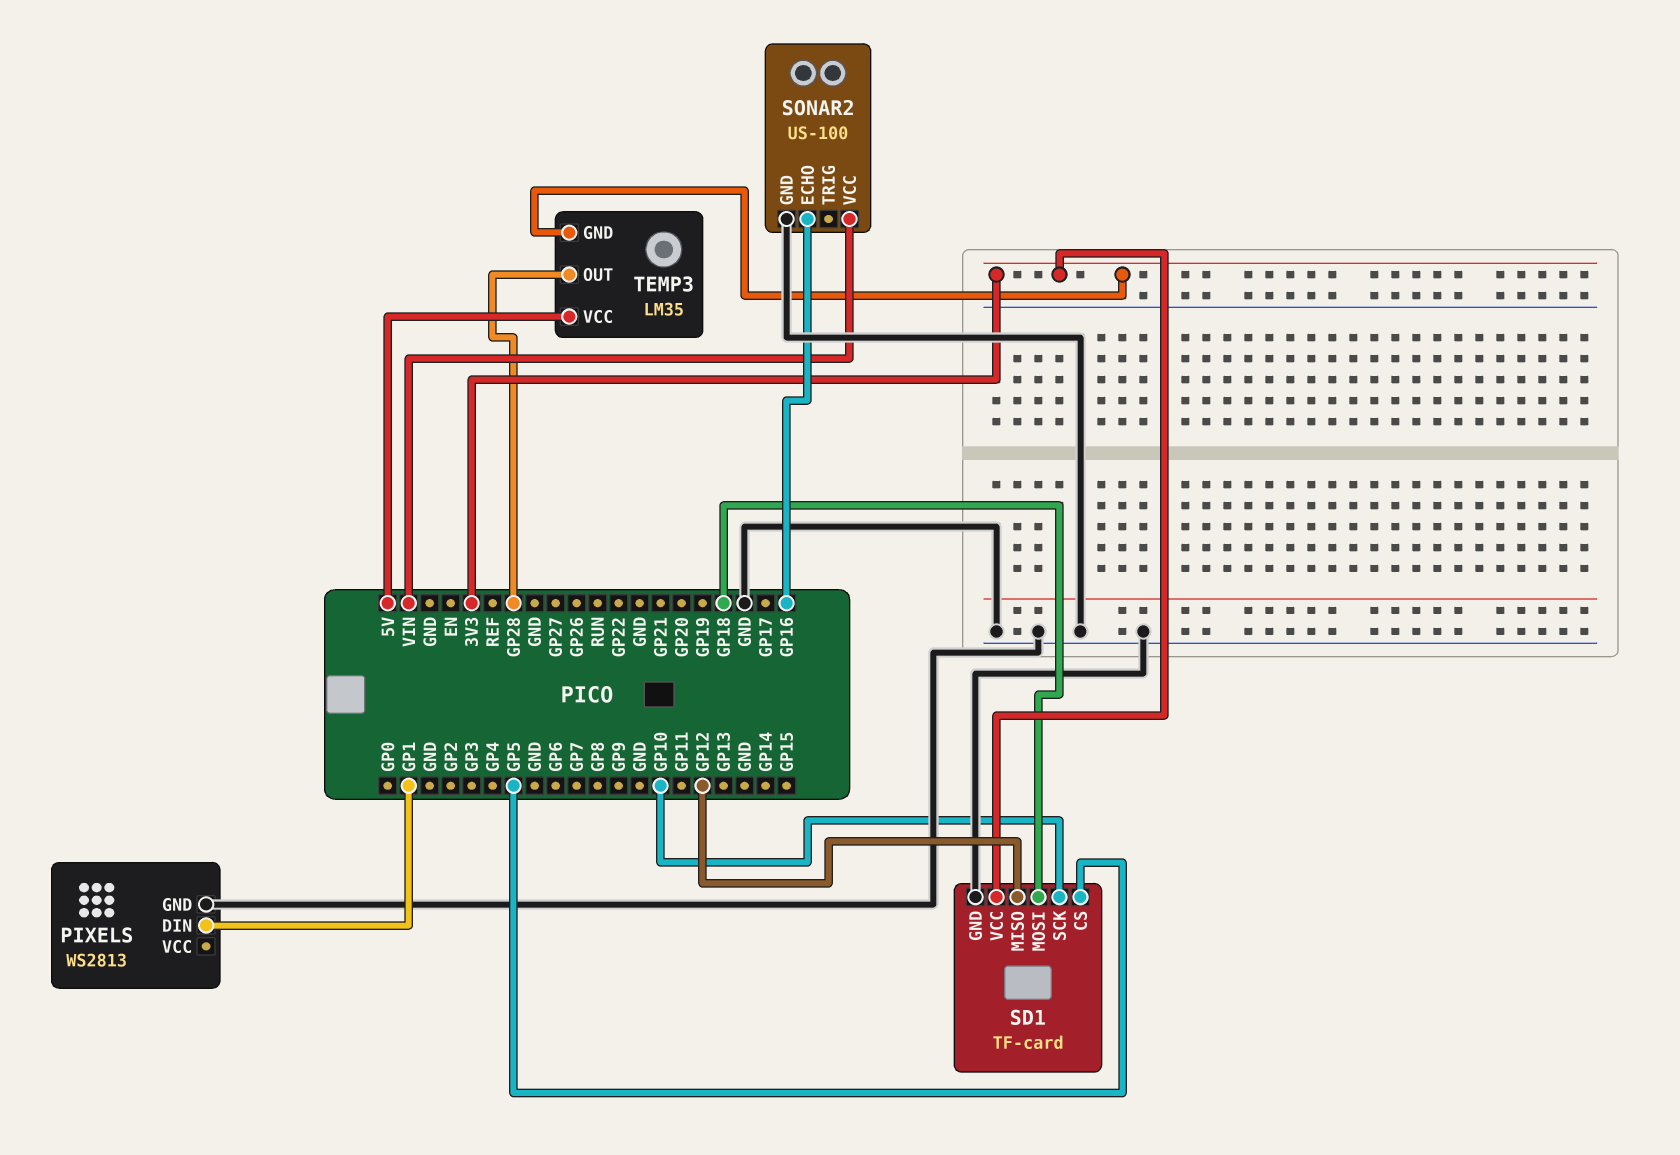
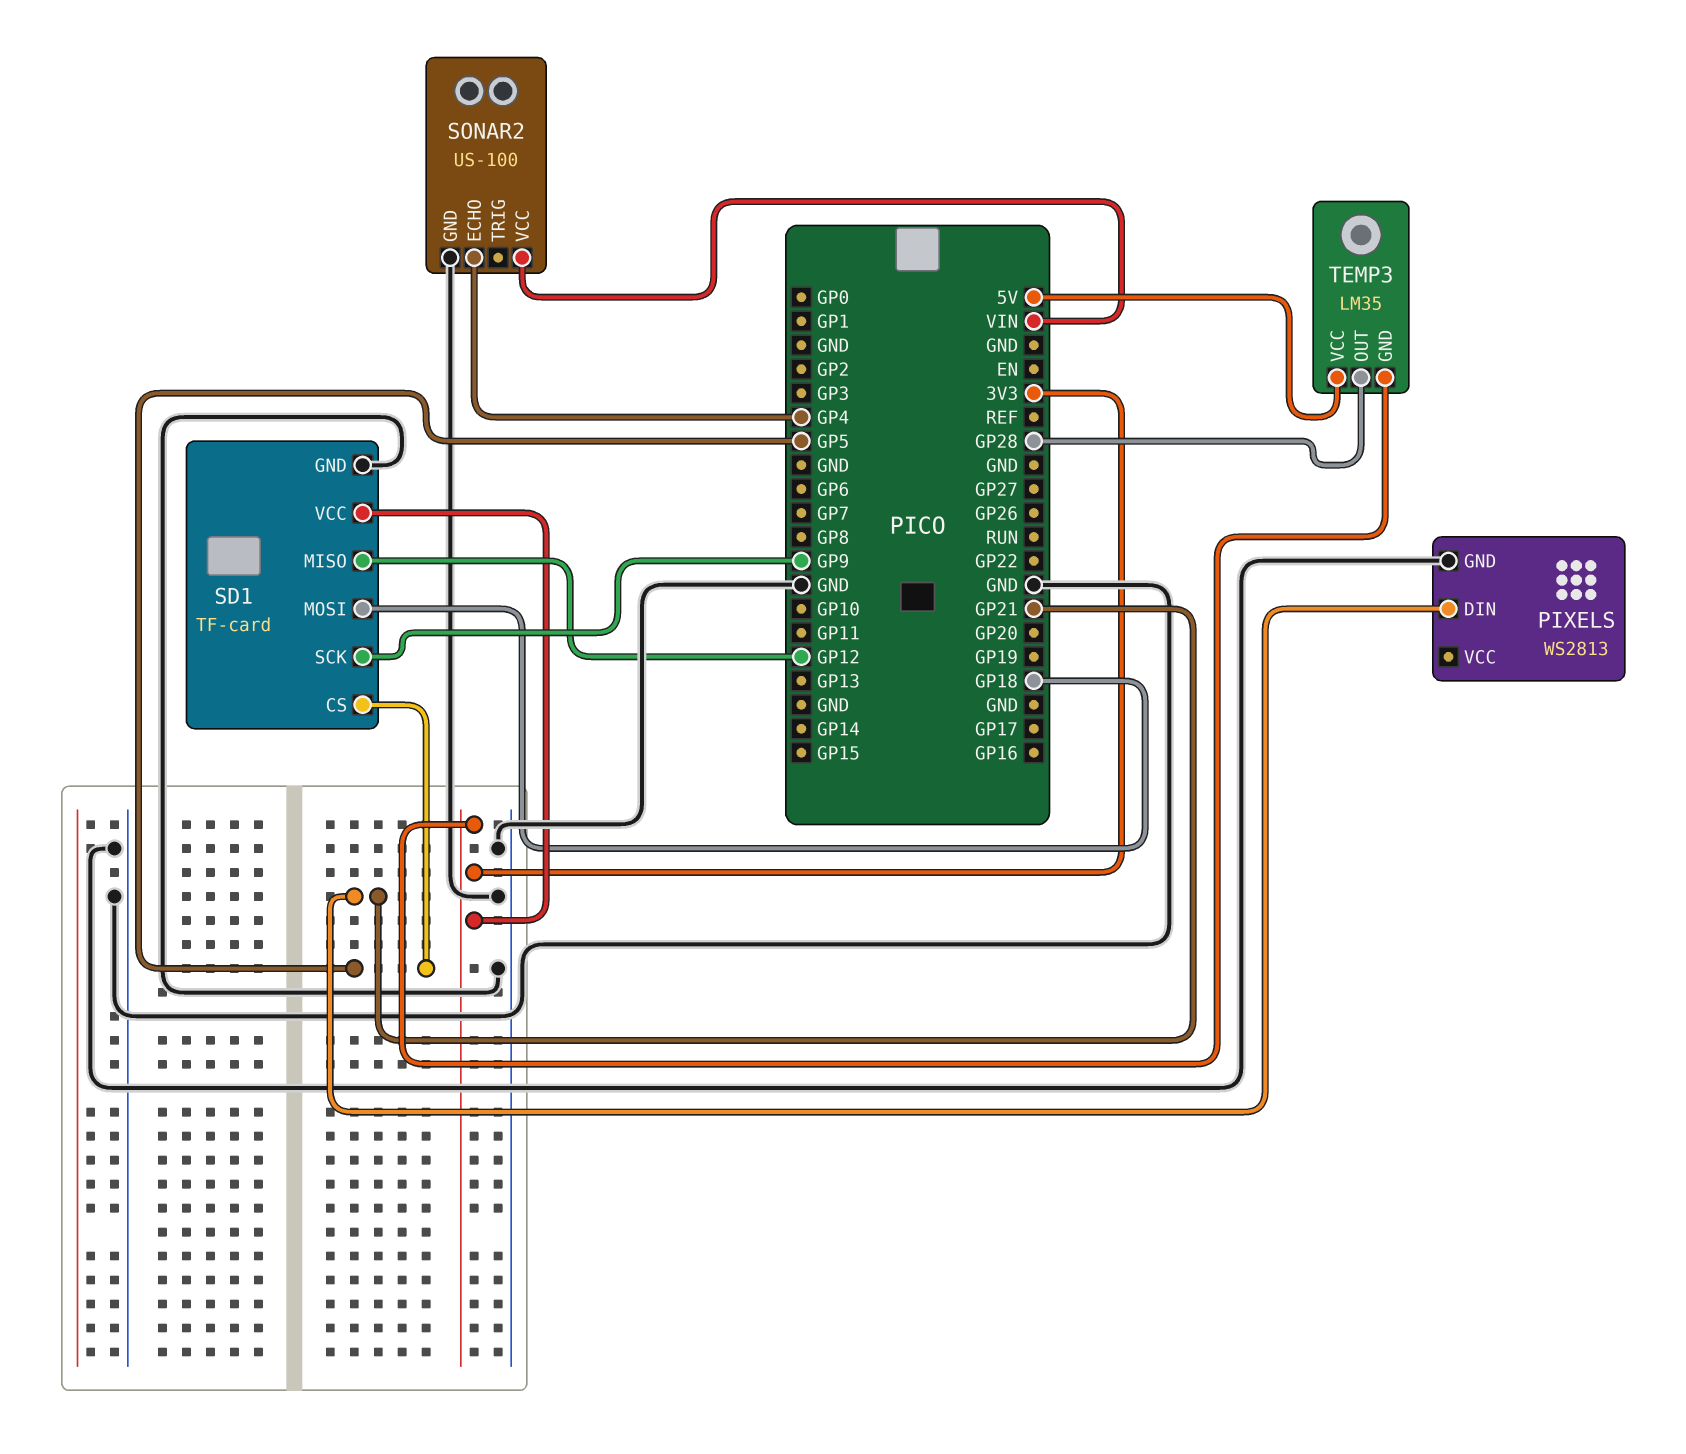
PIXELS pin DIN: GP1 -> GP21
SD1 pin SCK: GP10 -> GP9
SONAR2 pin ECHO: GP16 -> GP4

